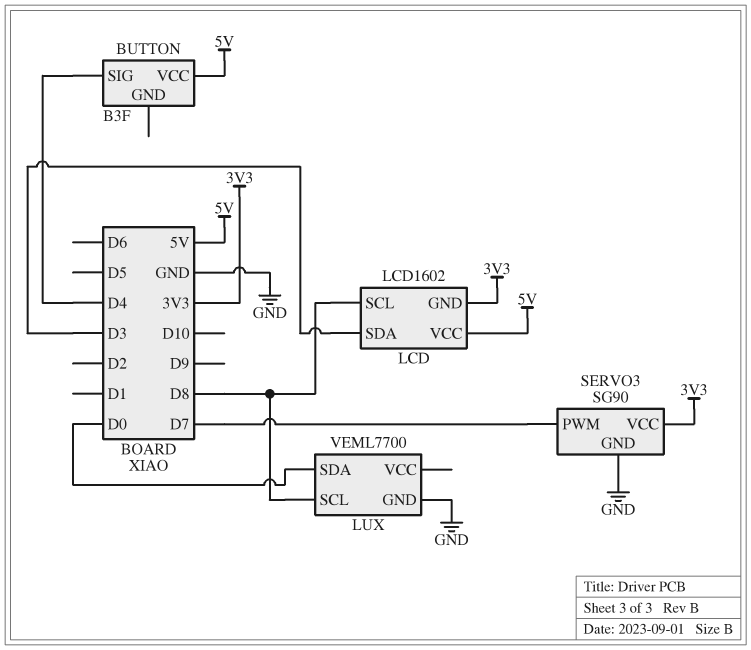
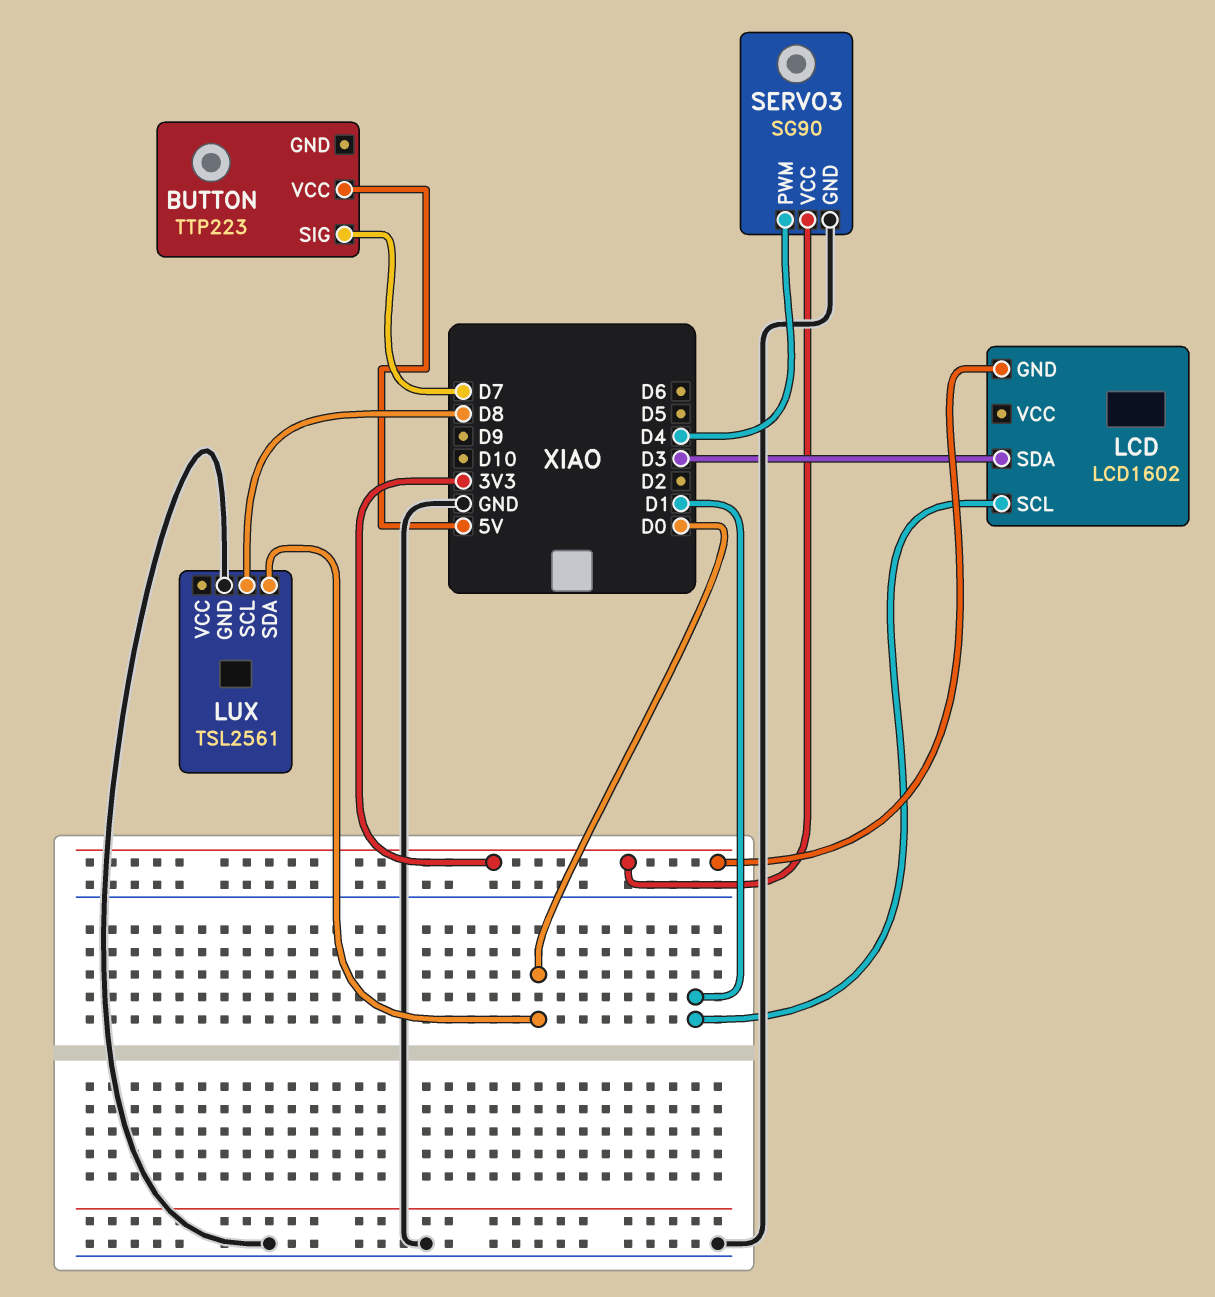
BUTTON: B3F -> TTP223
BUTTON pin SIG: D4 -> D7
LCD pin SCL: D8 -> D1
LCD pin VCC: 5V -> none
LUX: VEML7700 -> TSL2561
SERVO3 pin PWM: D7 -> D4

